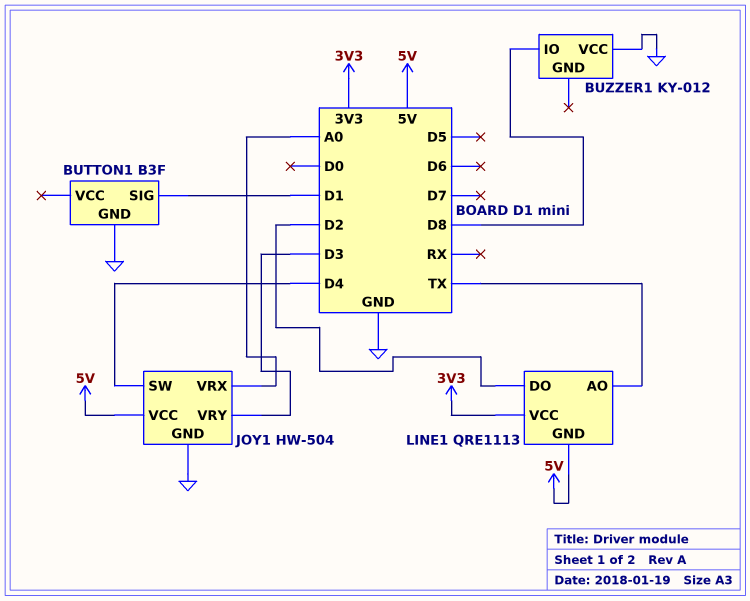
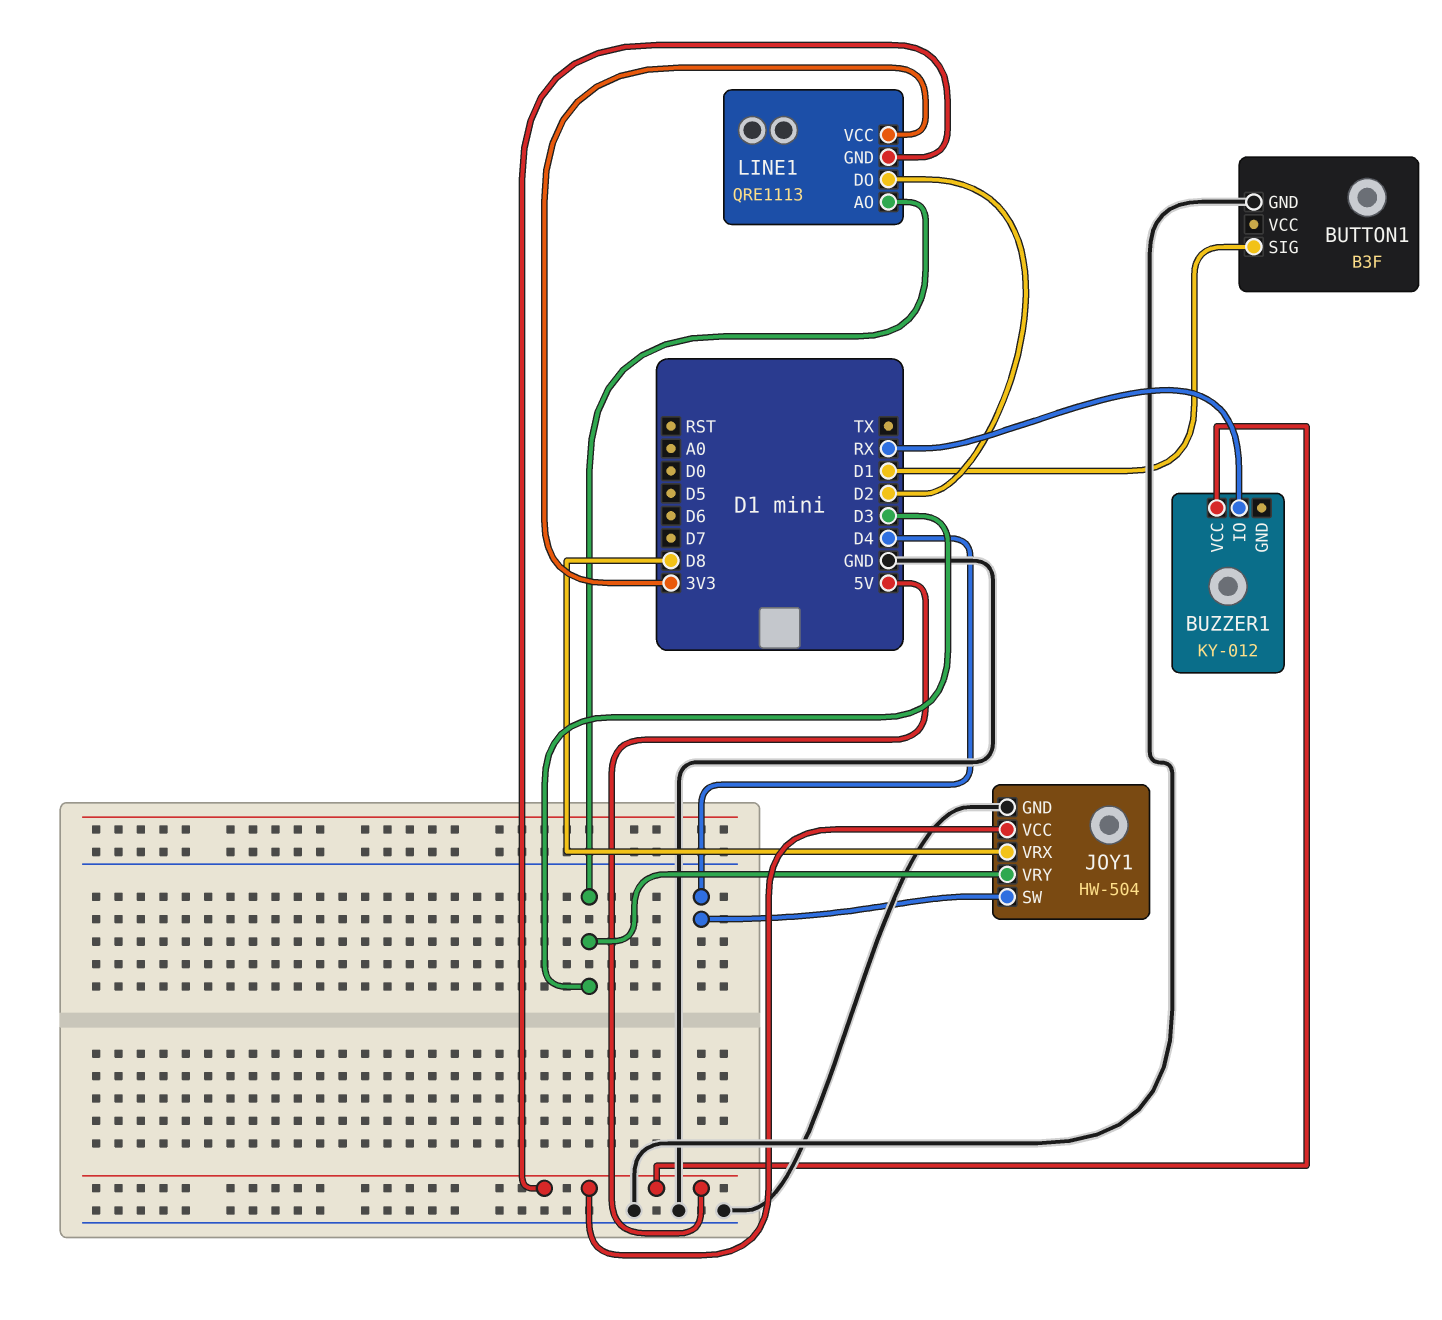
BUZZER1 pin IO: D8 -> RX
BUZZER1 pin VCC: GND -> 5V
JOY1 pin VRX: A0 -> D8
LINE1 pin AO: TX -> D3

